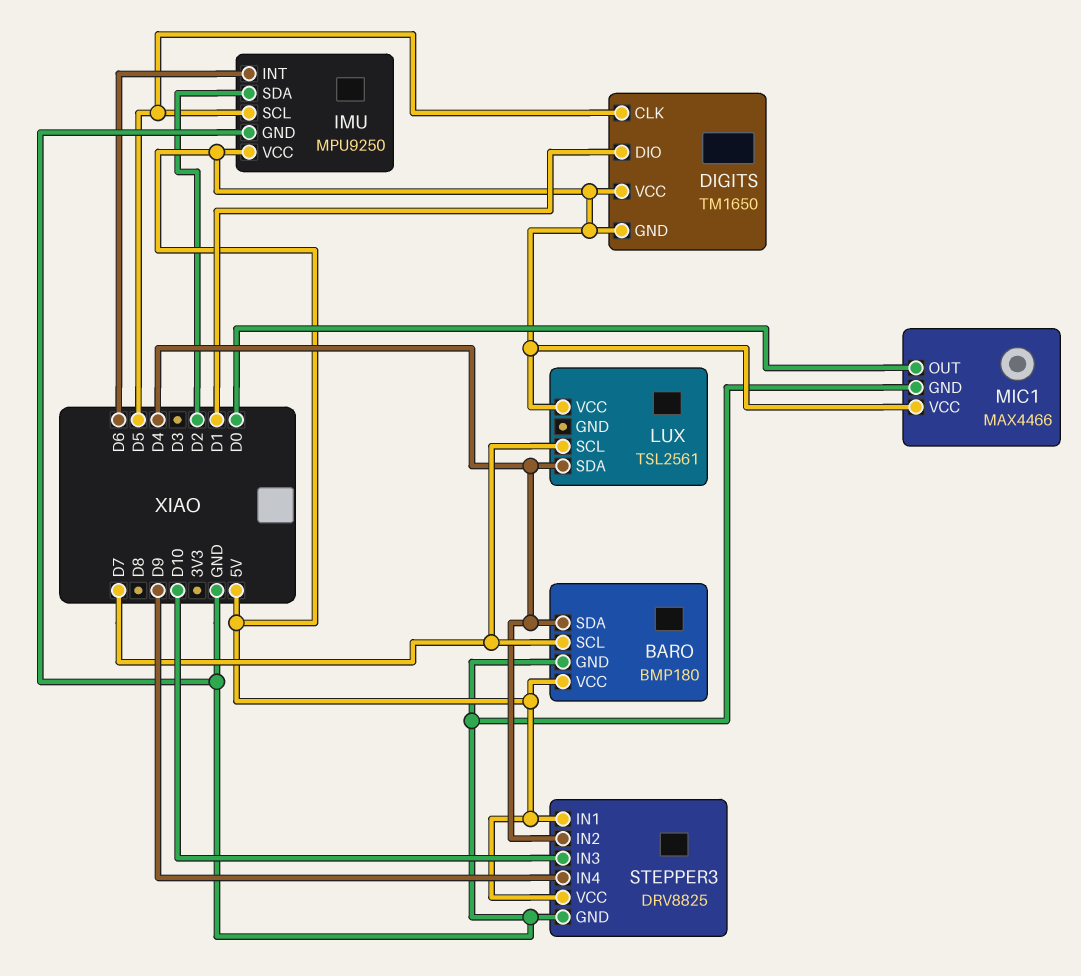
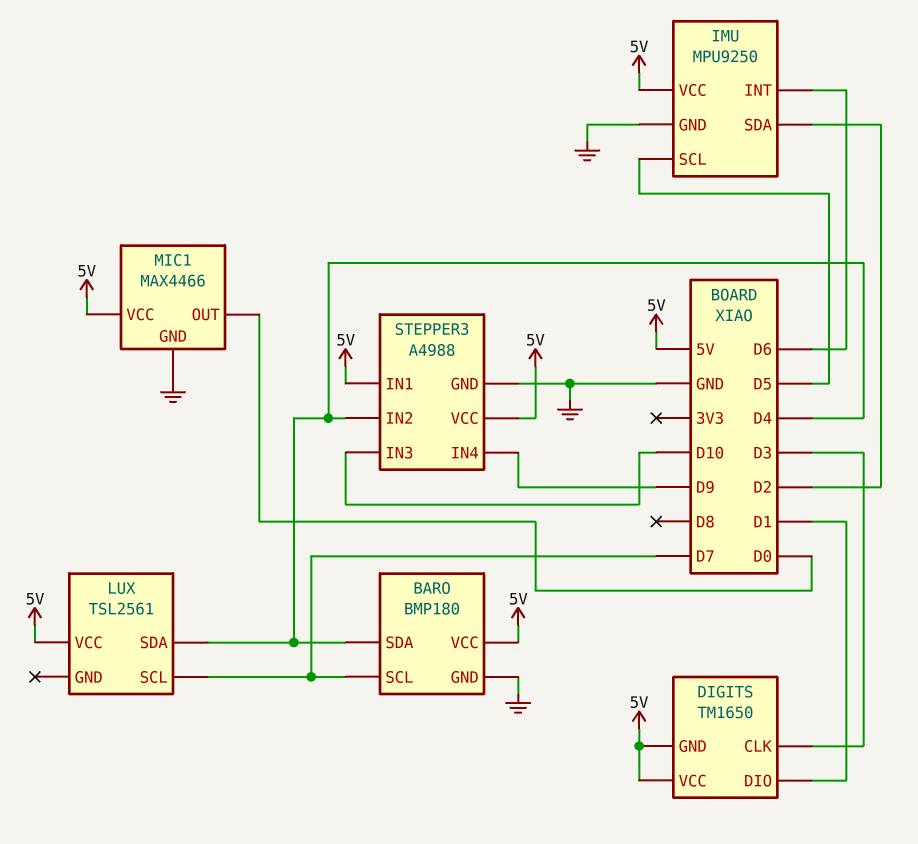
DIGITS pin CLK: D5 -> D3
STEPPER3: DRV8825 -> A4988

